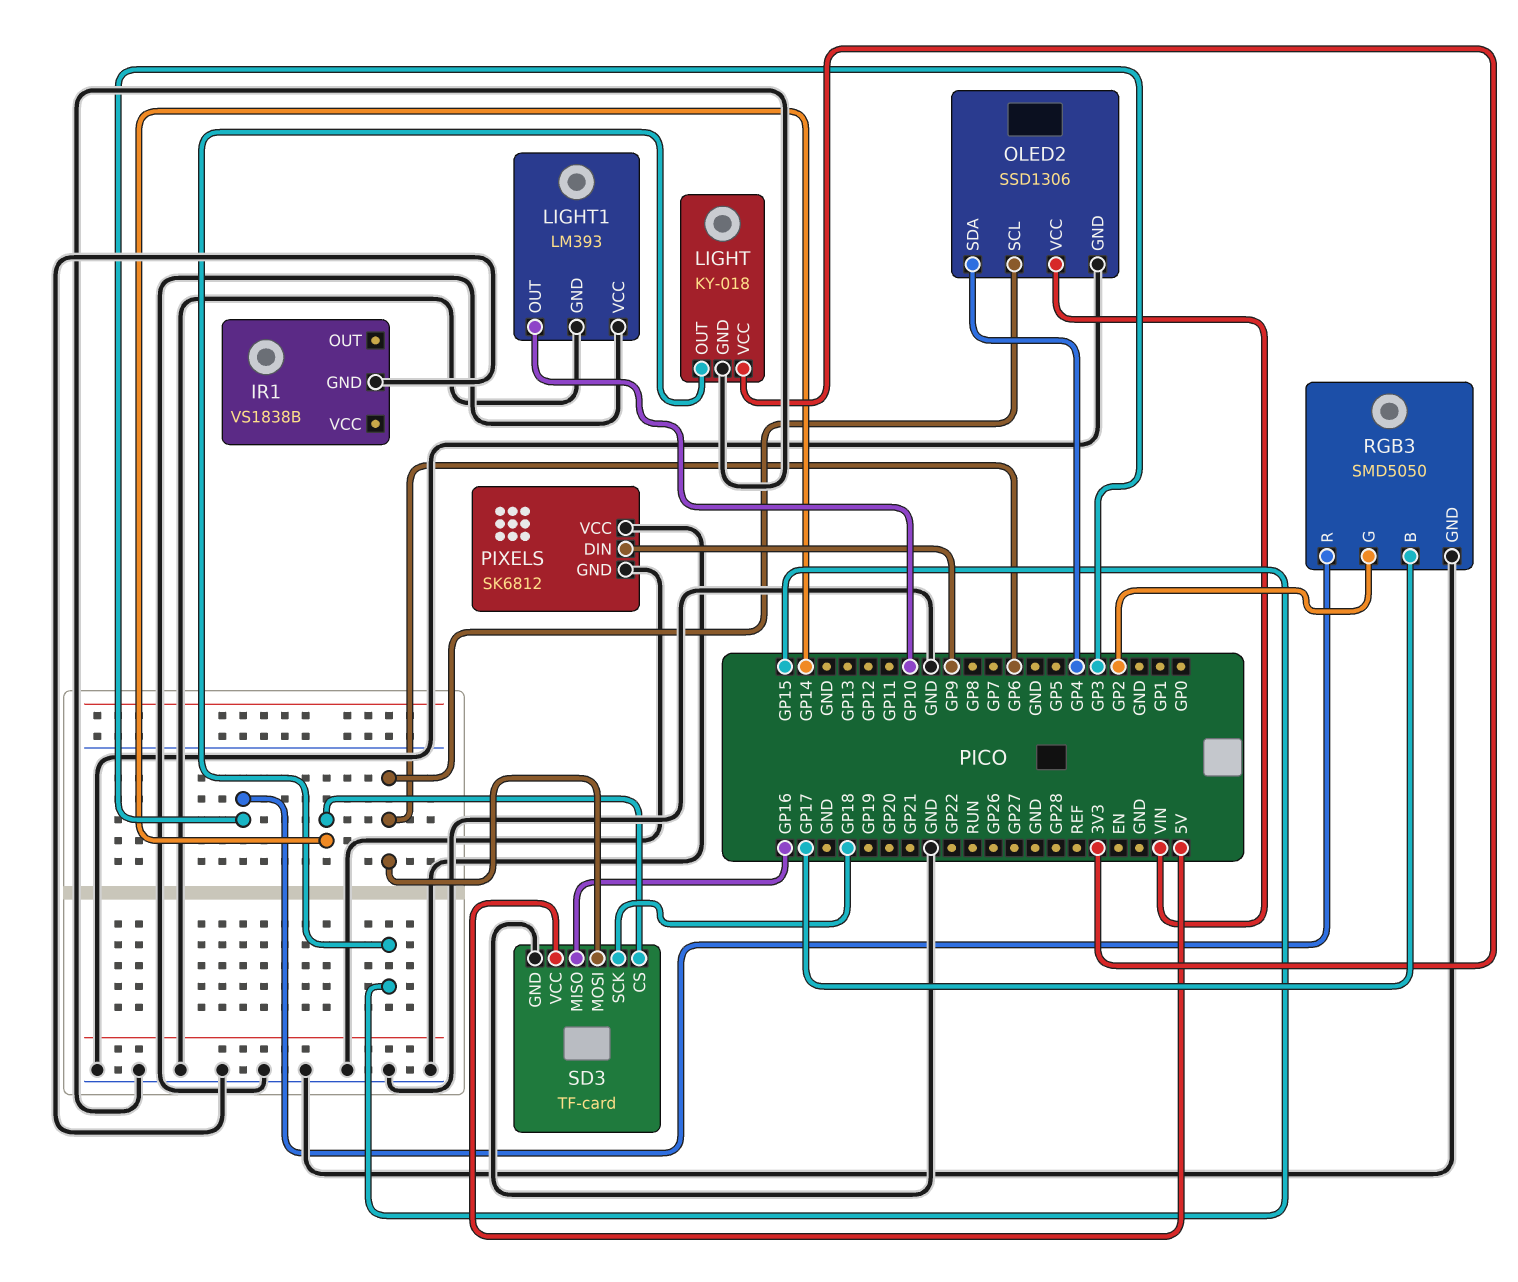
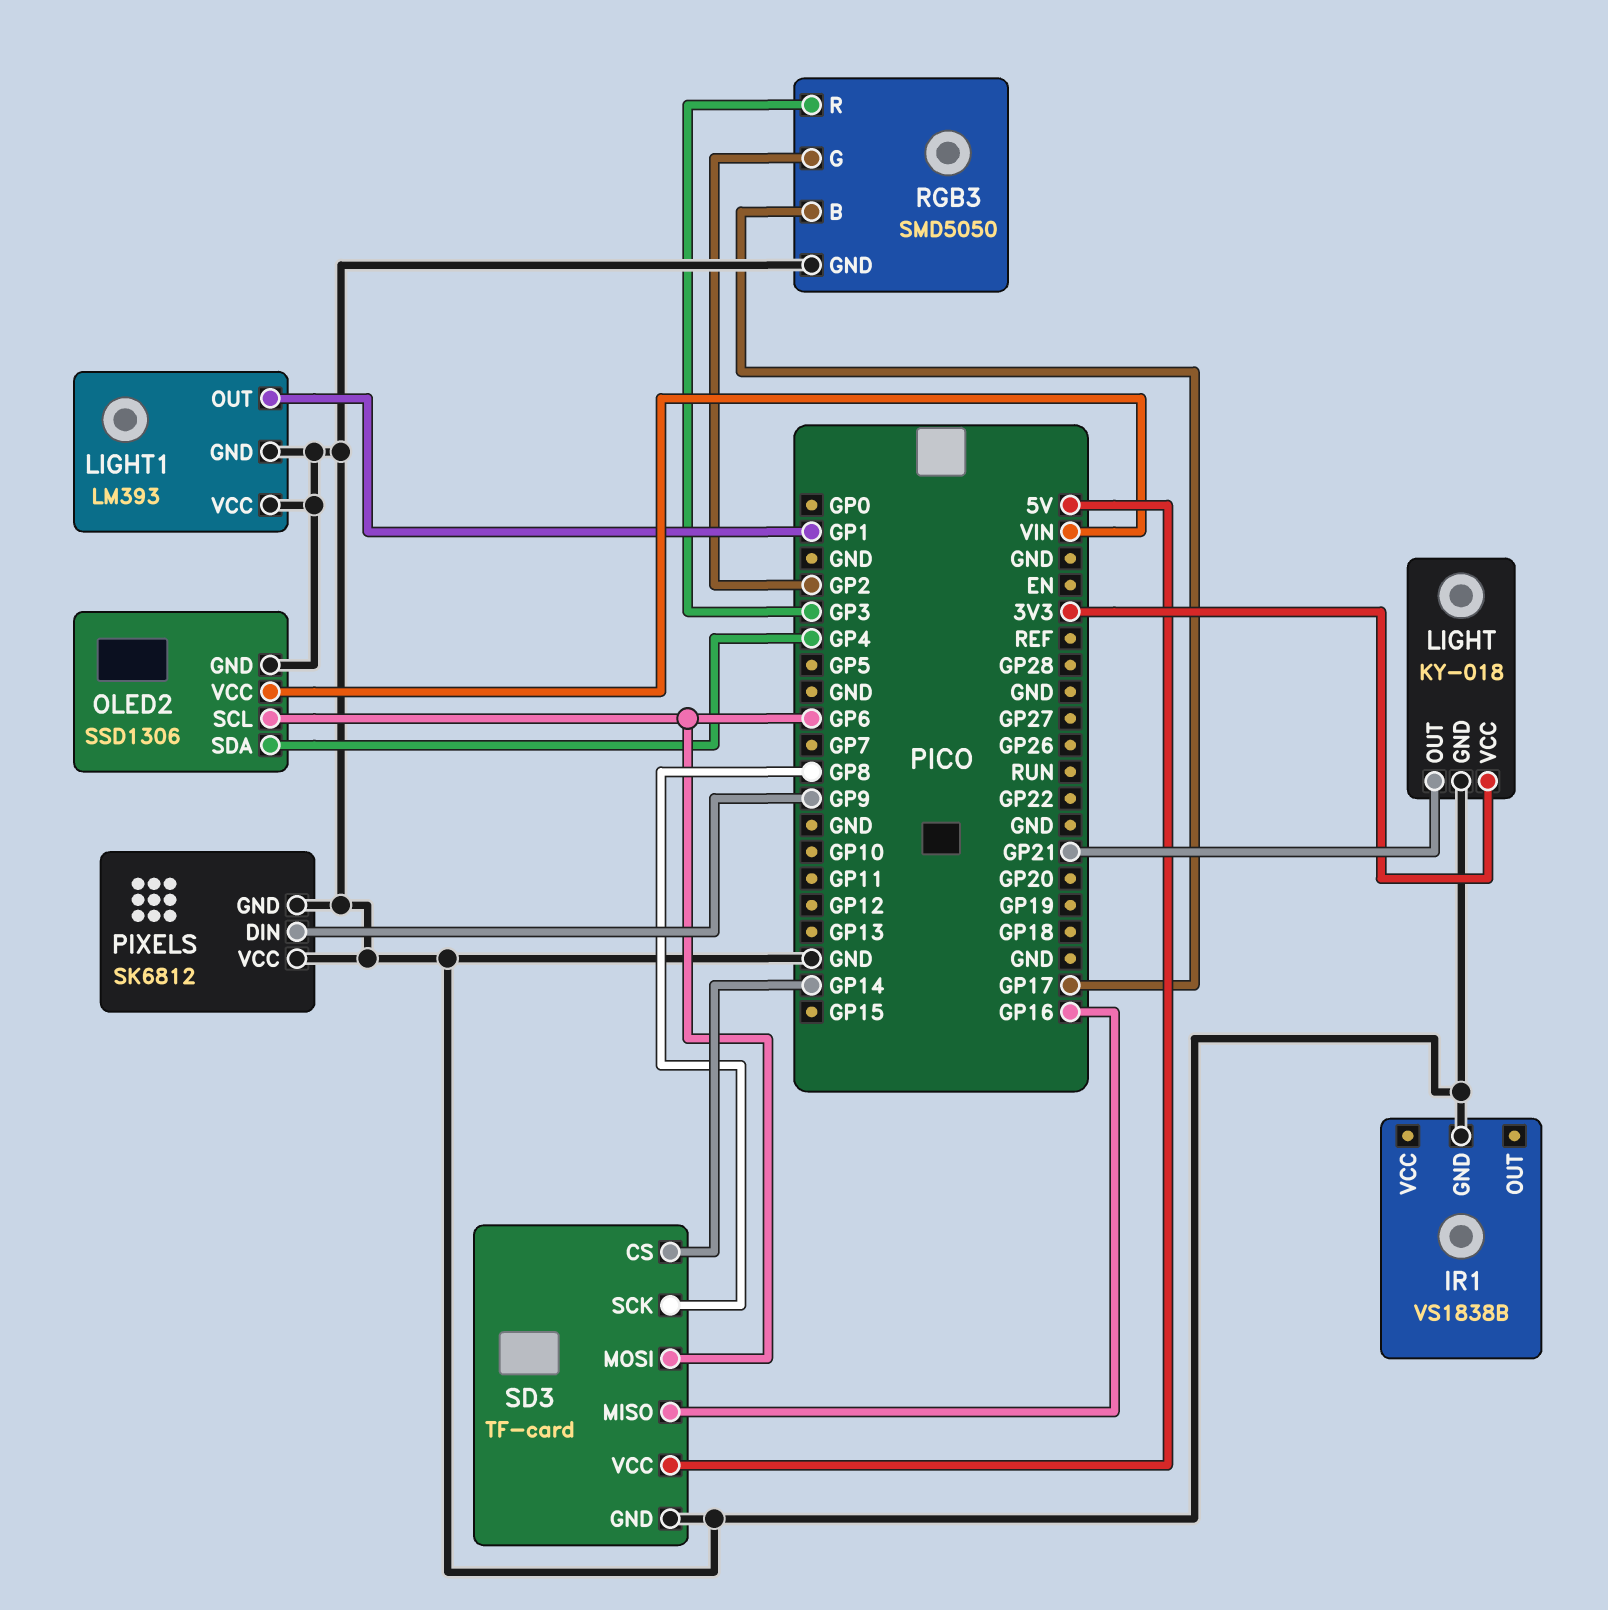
LIGHT pin OUT: GP15 -> GP21
LIGHT1 pin OUT: GP10 -> GP1
SD3 pin SCK: GP18 -> GP8

